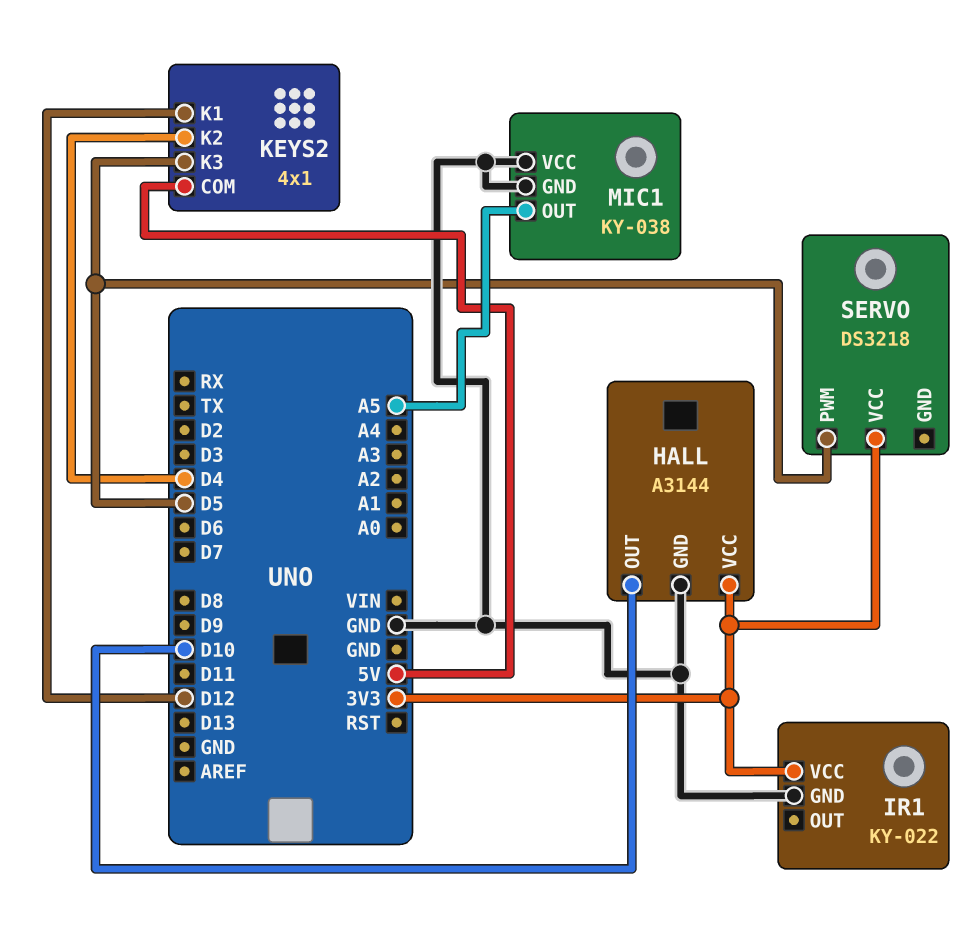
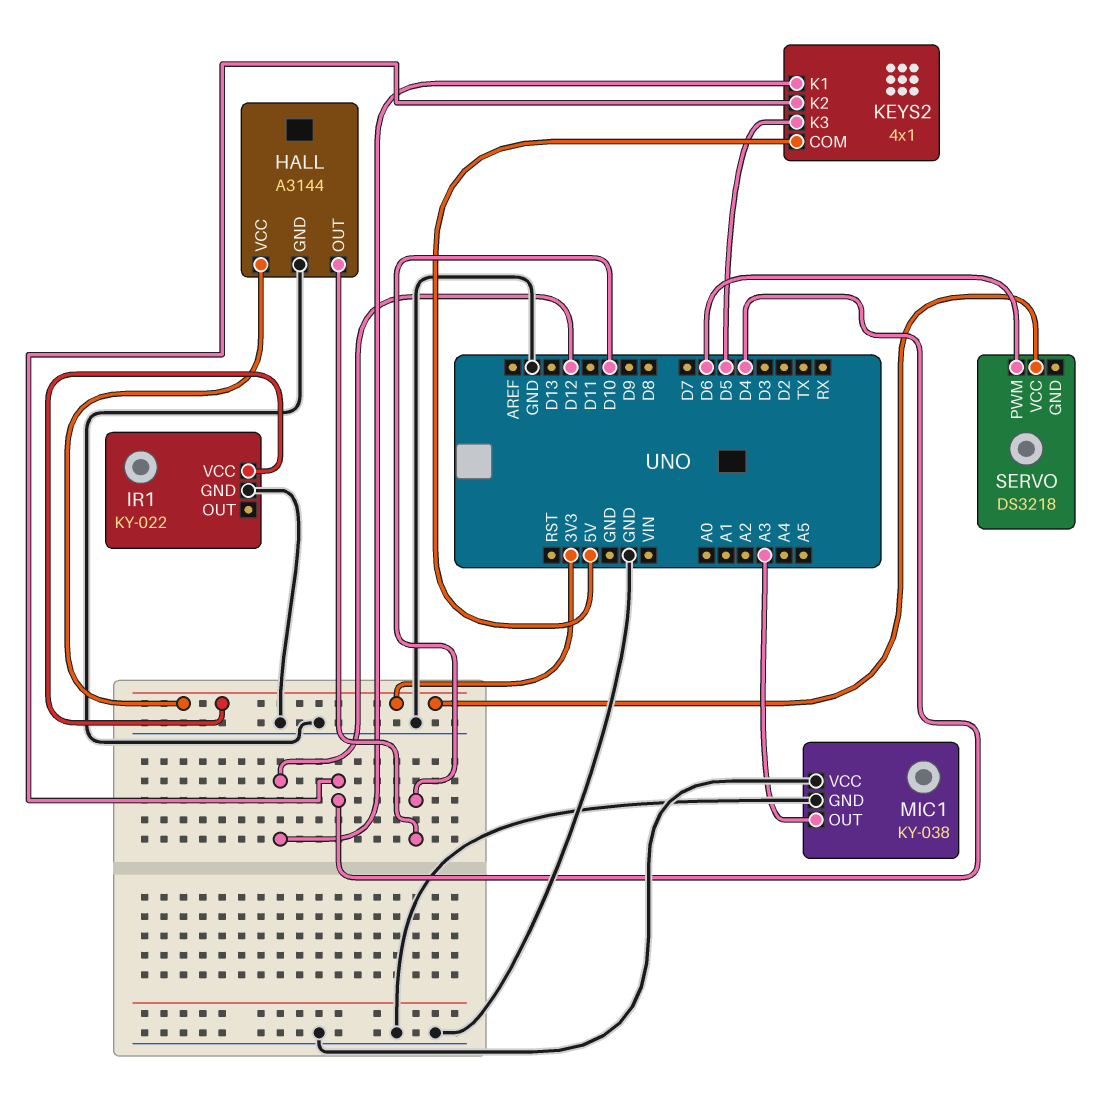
MIC1 pin OUT: A5 -> A3
SERVO pin PWM: D5 -> D6

